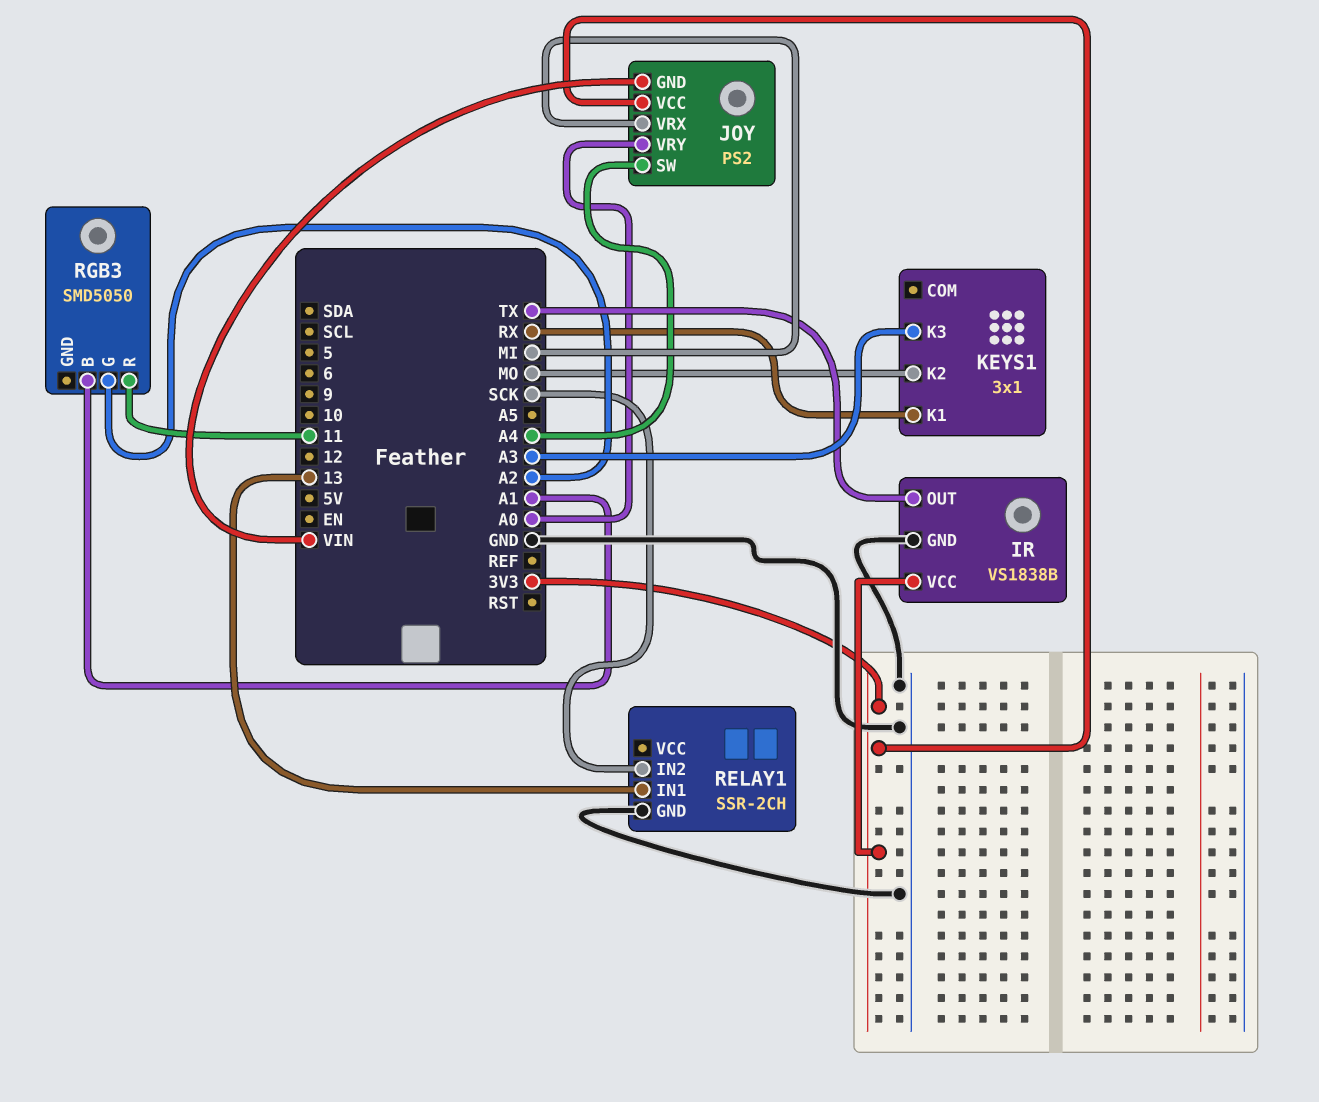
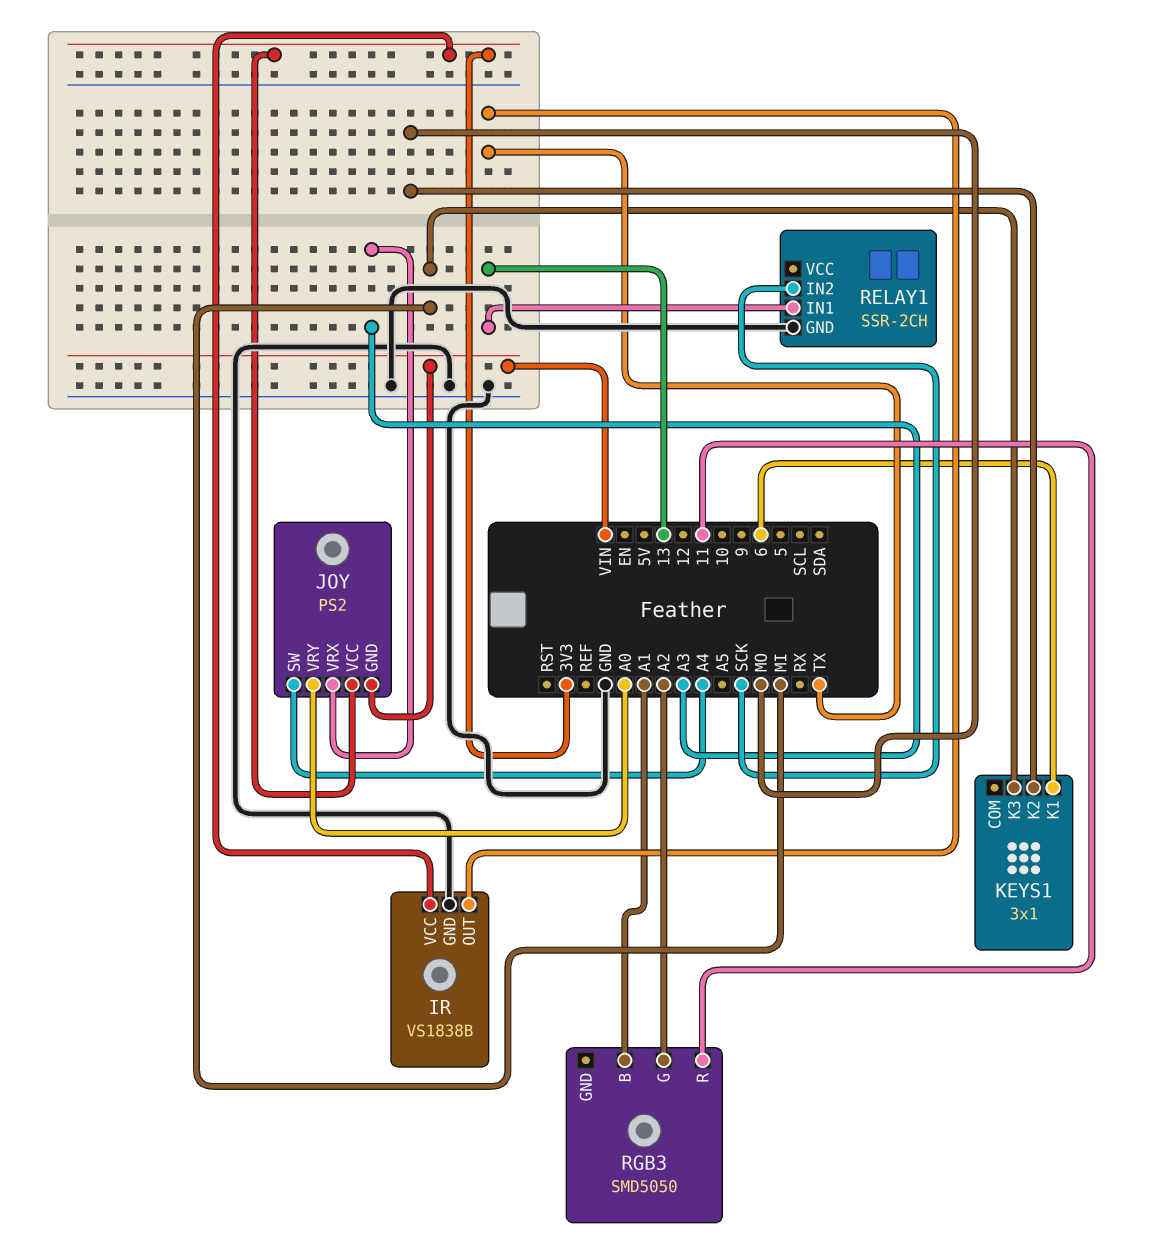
JOY pin VRX: MI -> A3
KEYS1 pin K1: RX -> 6
KEYS1 pin K3: A3 -> MI

